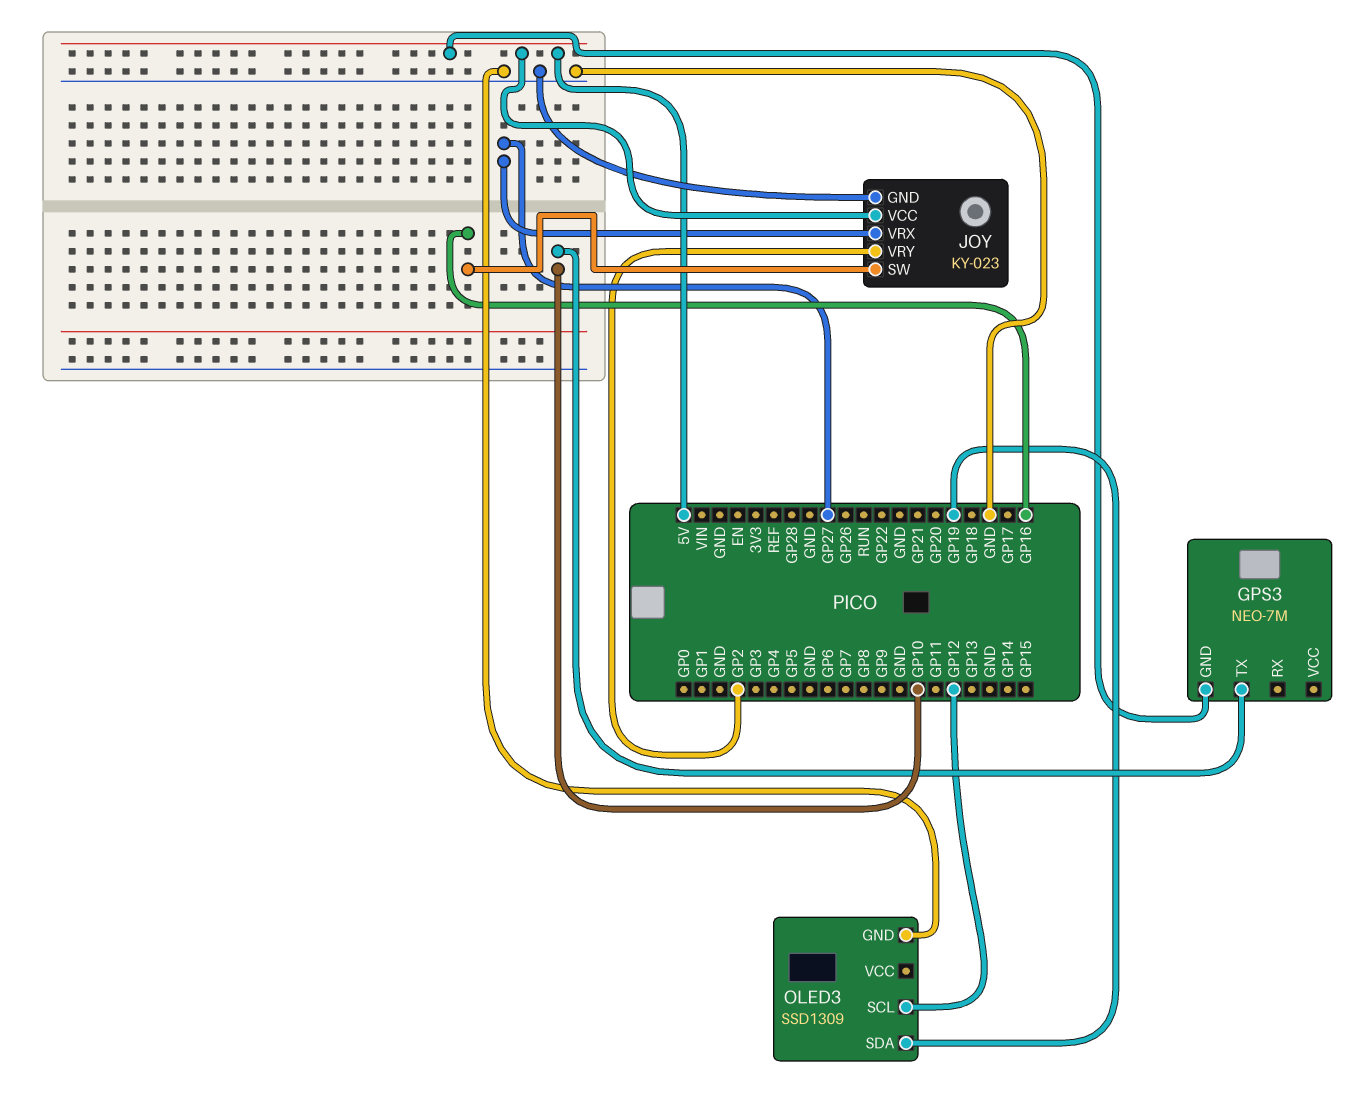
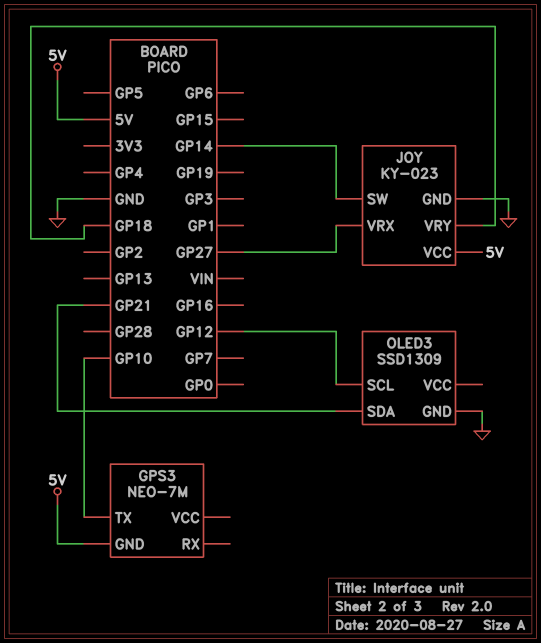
JOY pin SW: GP16 -> GP14
JOY pin VRY: GP2 -> GP18
OLED3 pin SDA: GP19 -> GP21

